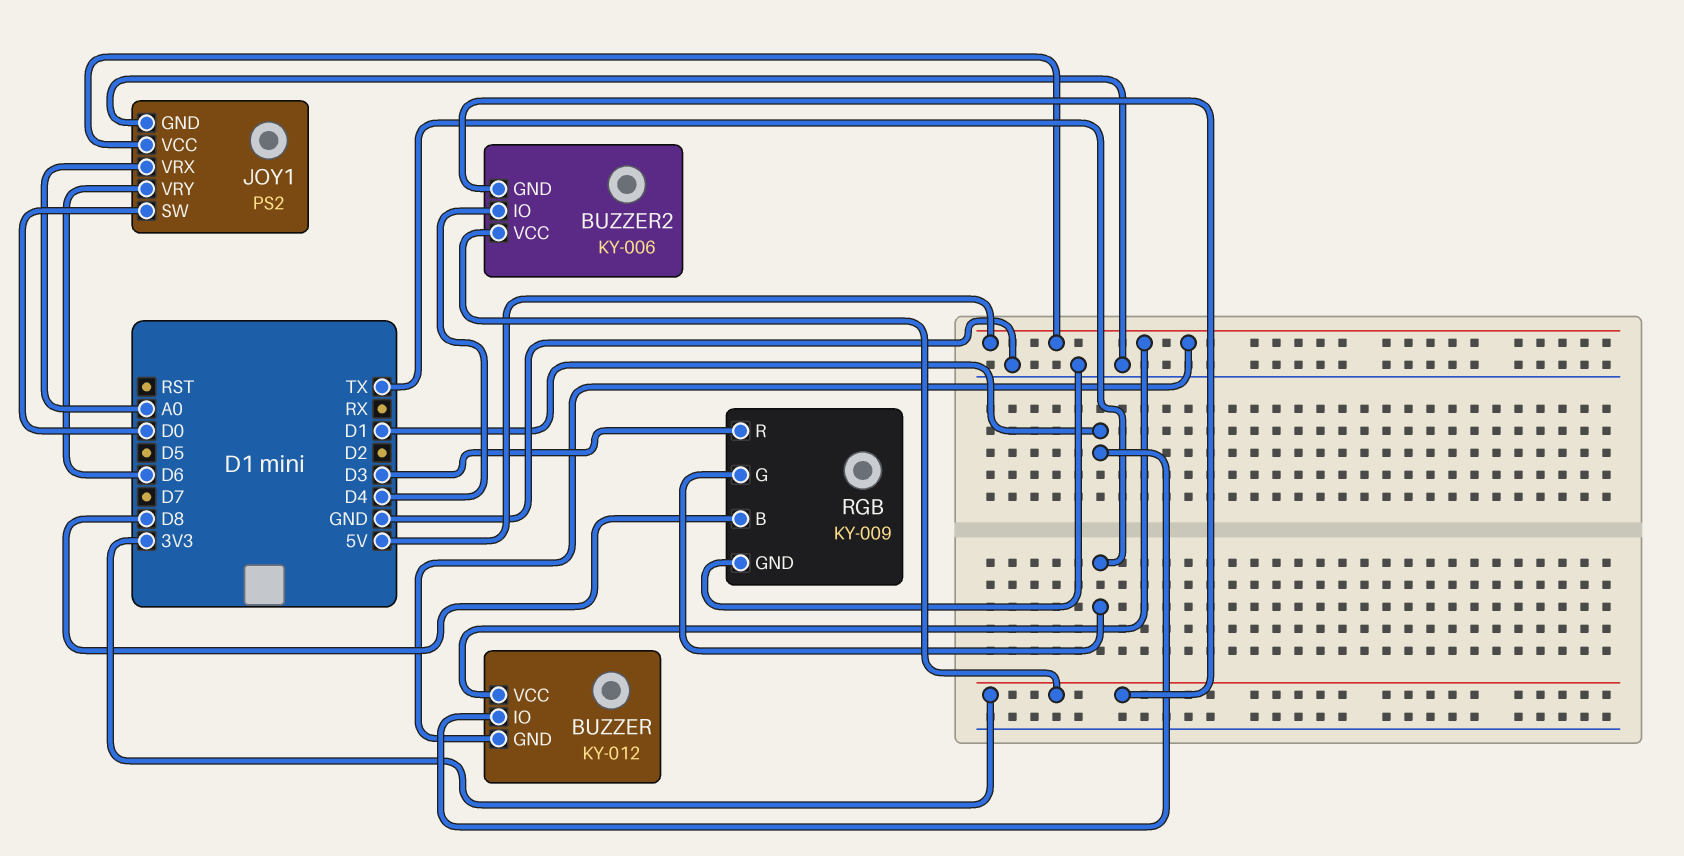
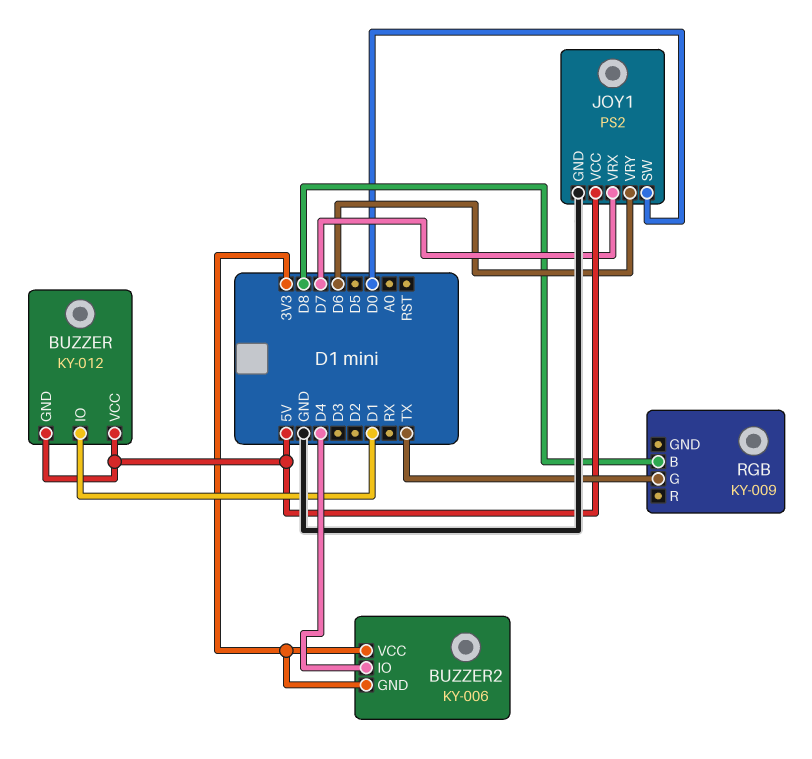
JOY1 pin VRX: A0 -> D7
RGB pin GND: GND -> none
RGB pin R: D3 -> none

